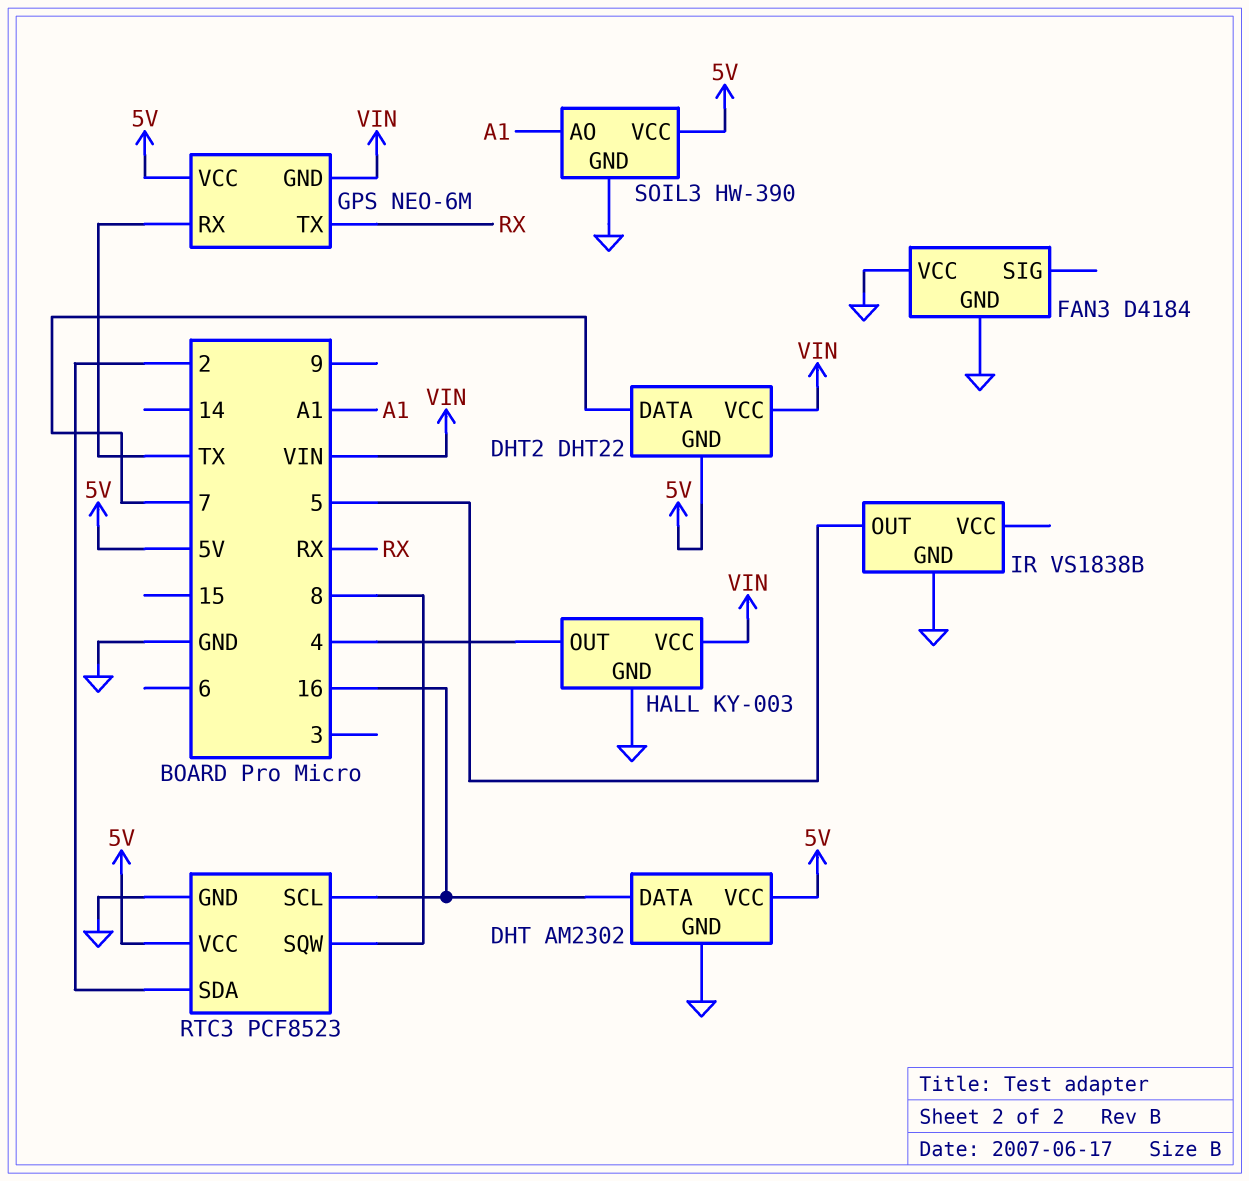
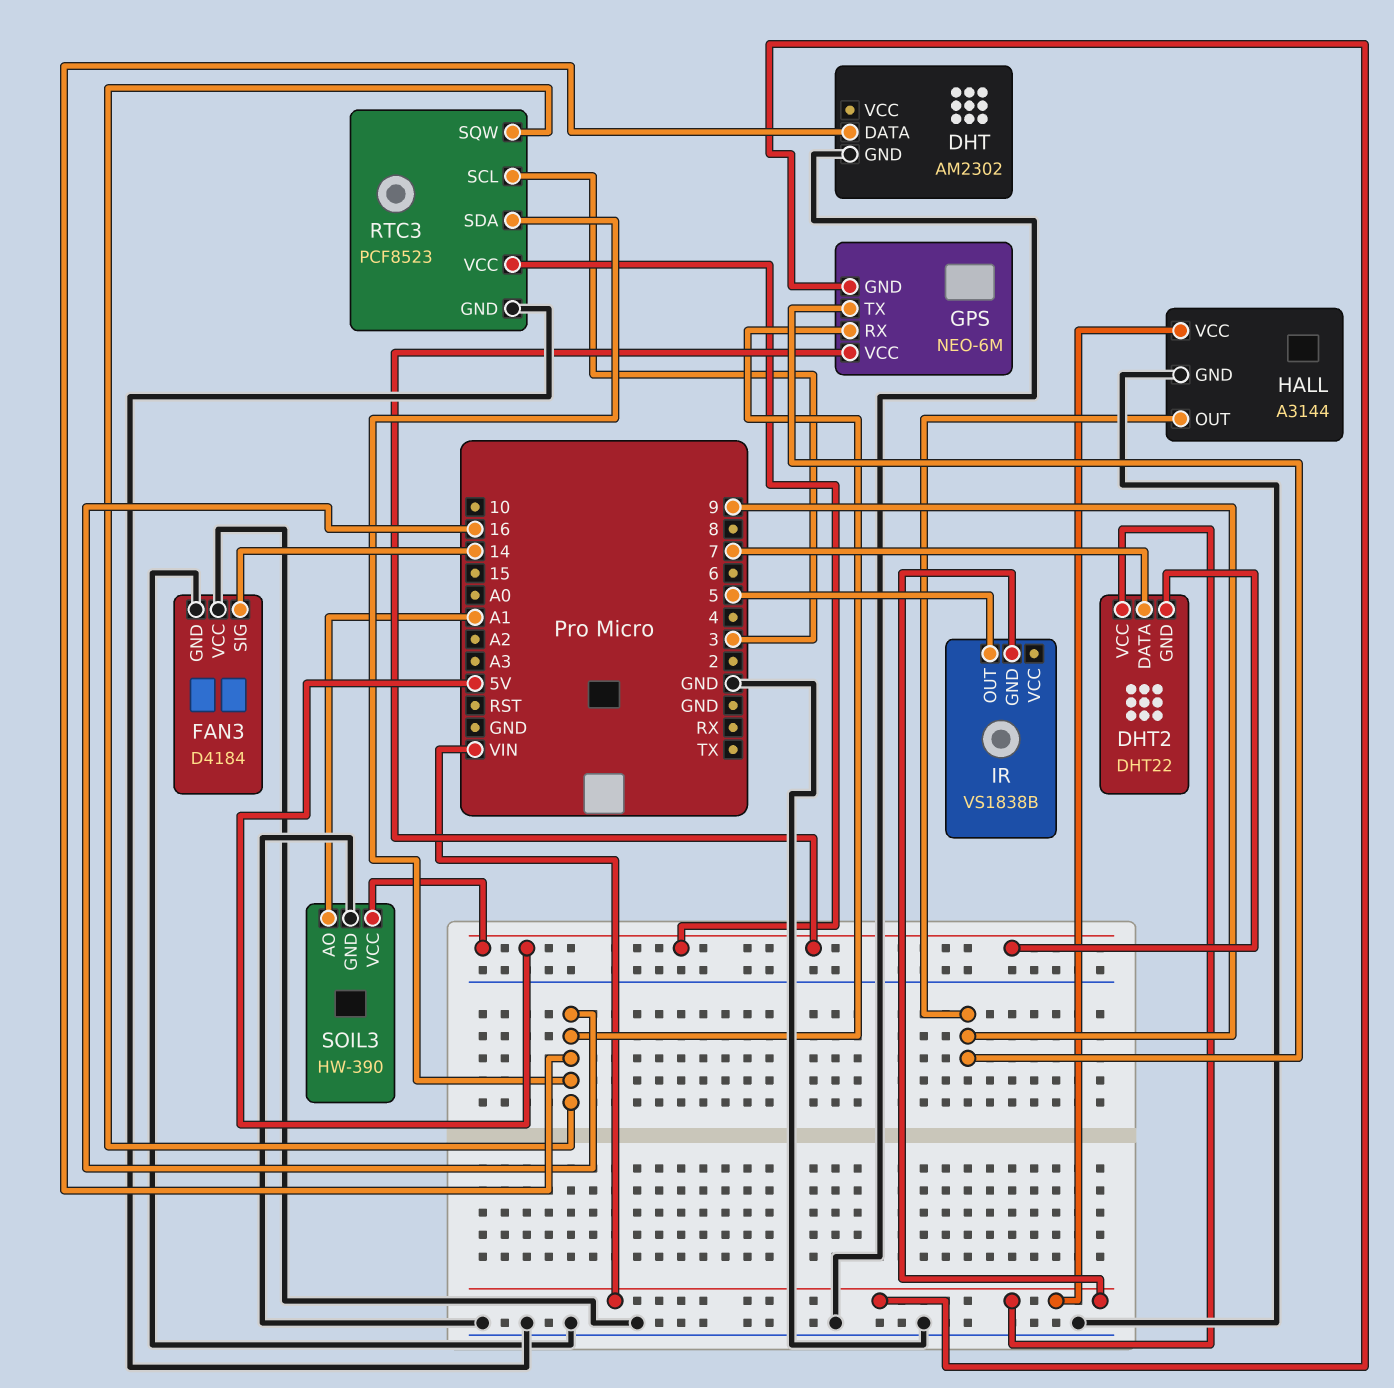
DHT pin VCC: 5V -> none
FAN3 pin SIG: none -> 14
GPS pin RX: TX -> 16
GPS pin TX: RX -> 9
HALL: KY-003 -> A3144
HALL pin OUT: 4 -> 9
IR pin GND: GND -> VIN
RTC3 pin SCL: 16 -> 3
RTC3 pin SDA: 2 -> 16
RTC3 pin SQW: 8 -> 16

